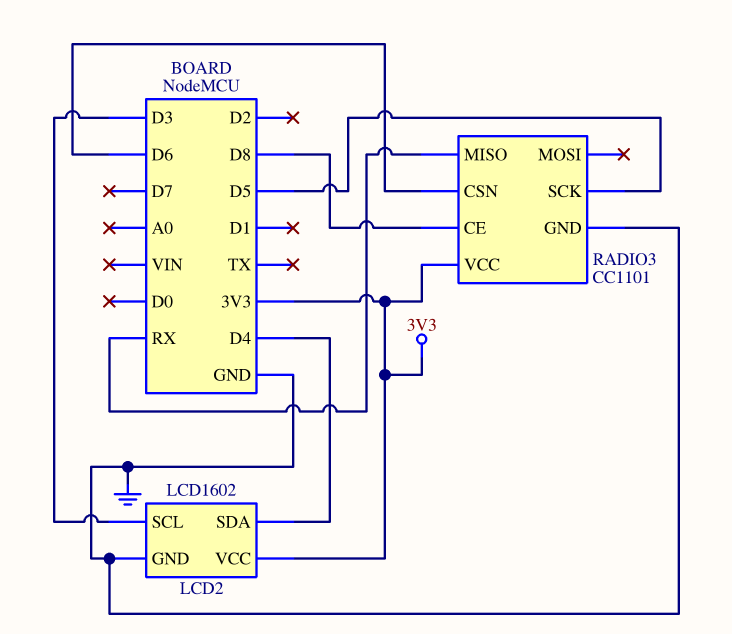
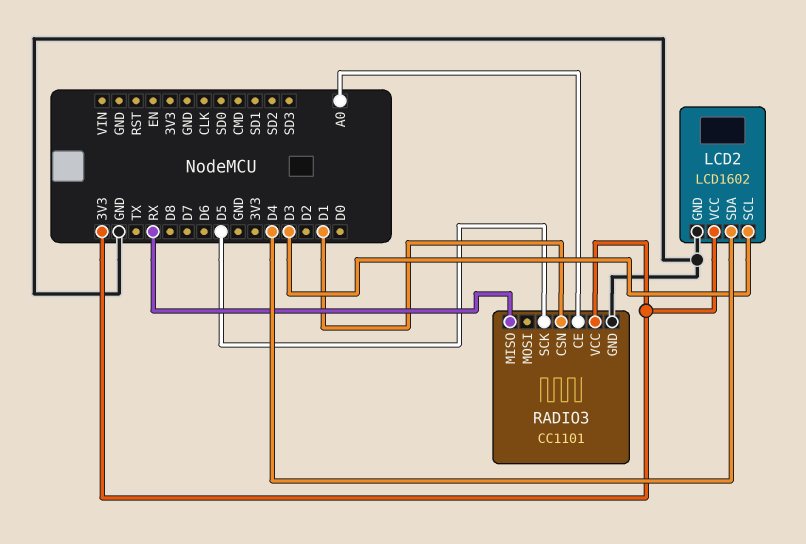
RADIO3 pin CE: D8 -> A0
RADIO3 pin CSN: D6 -> D1

